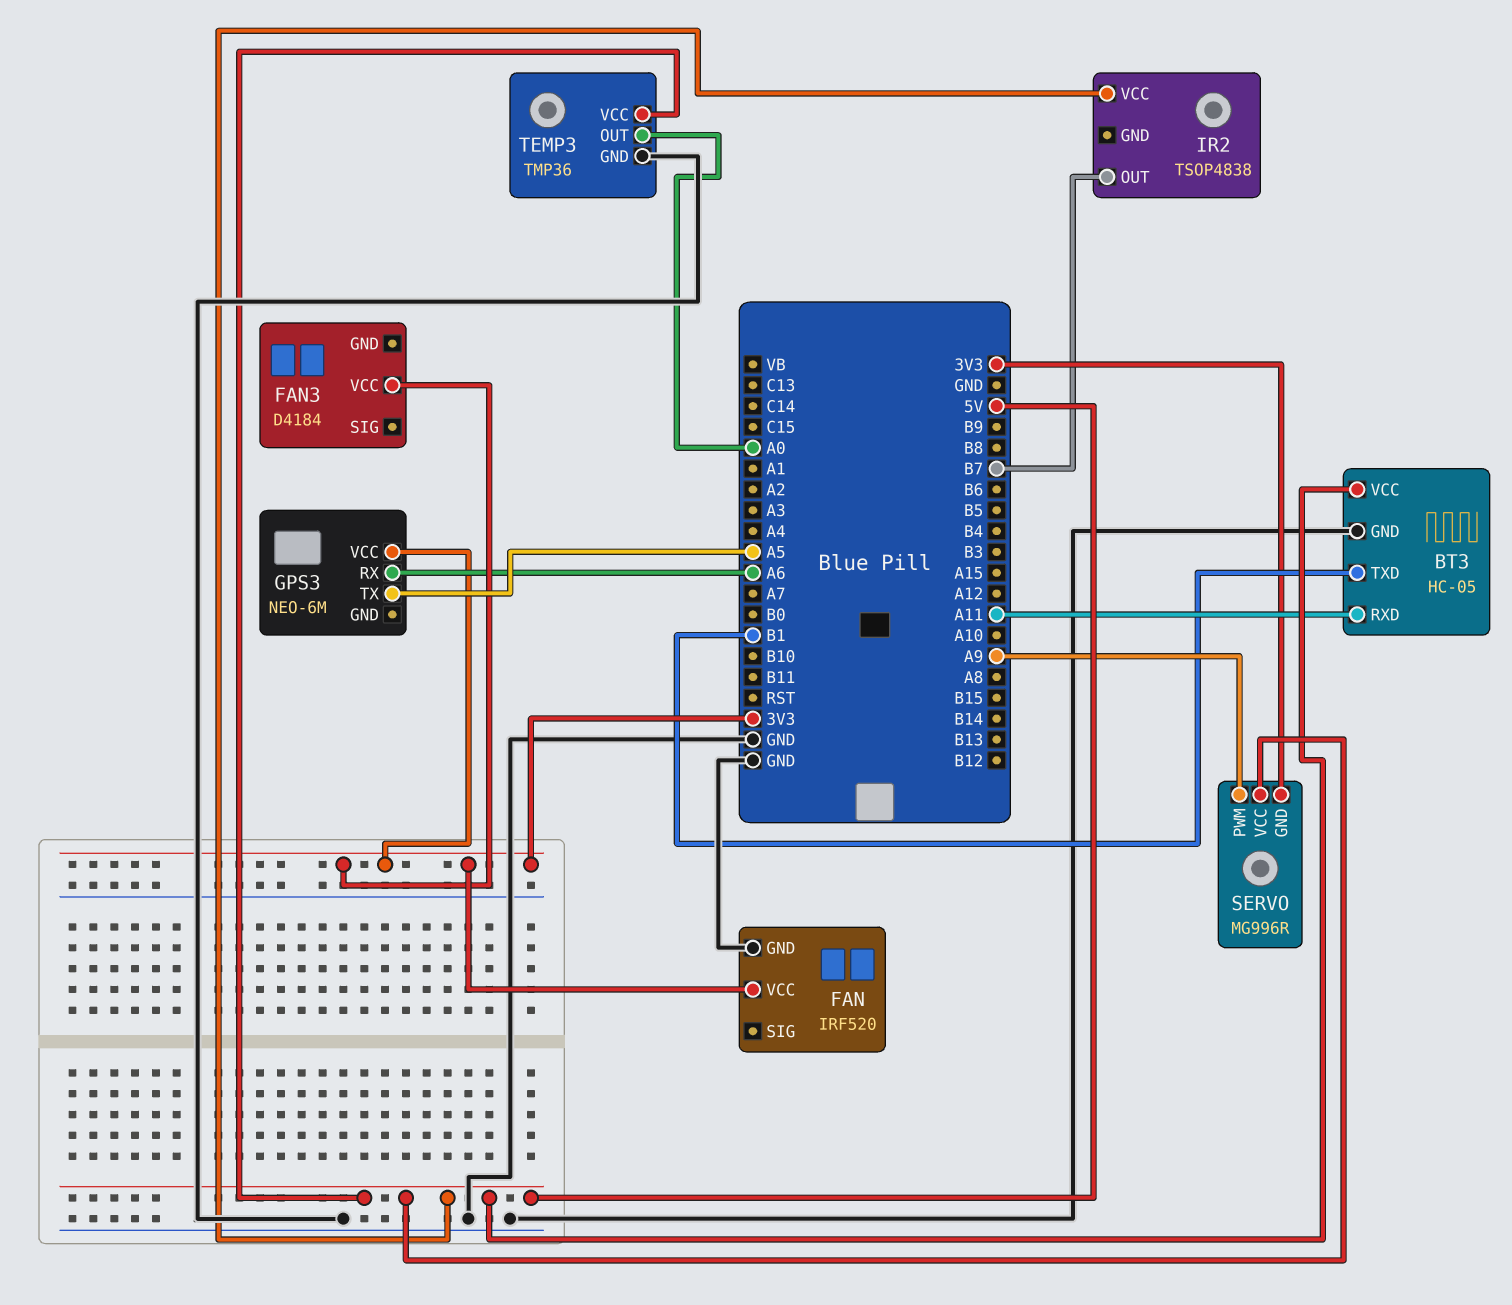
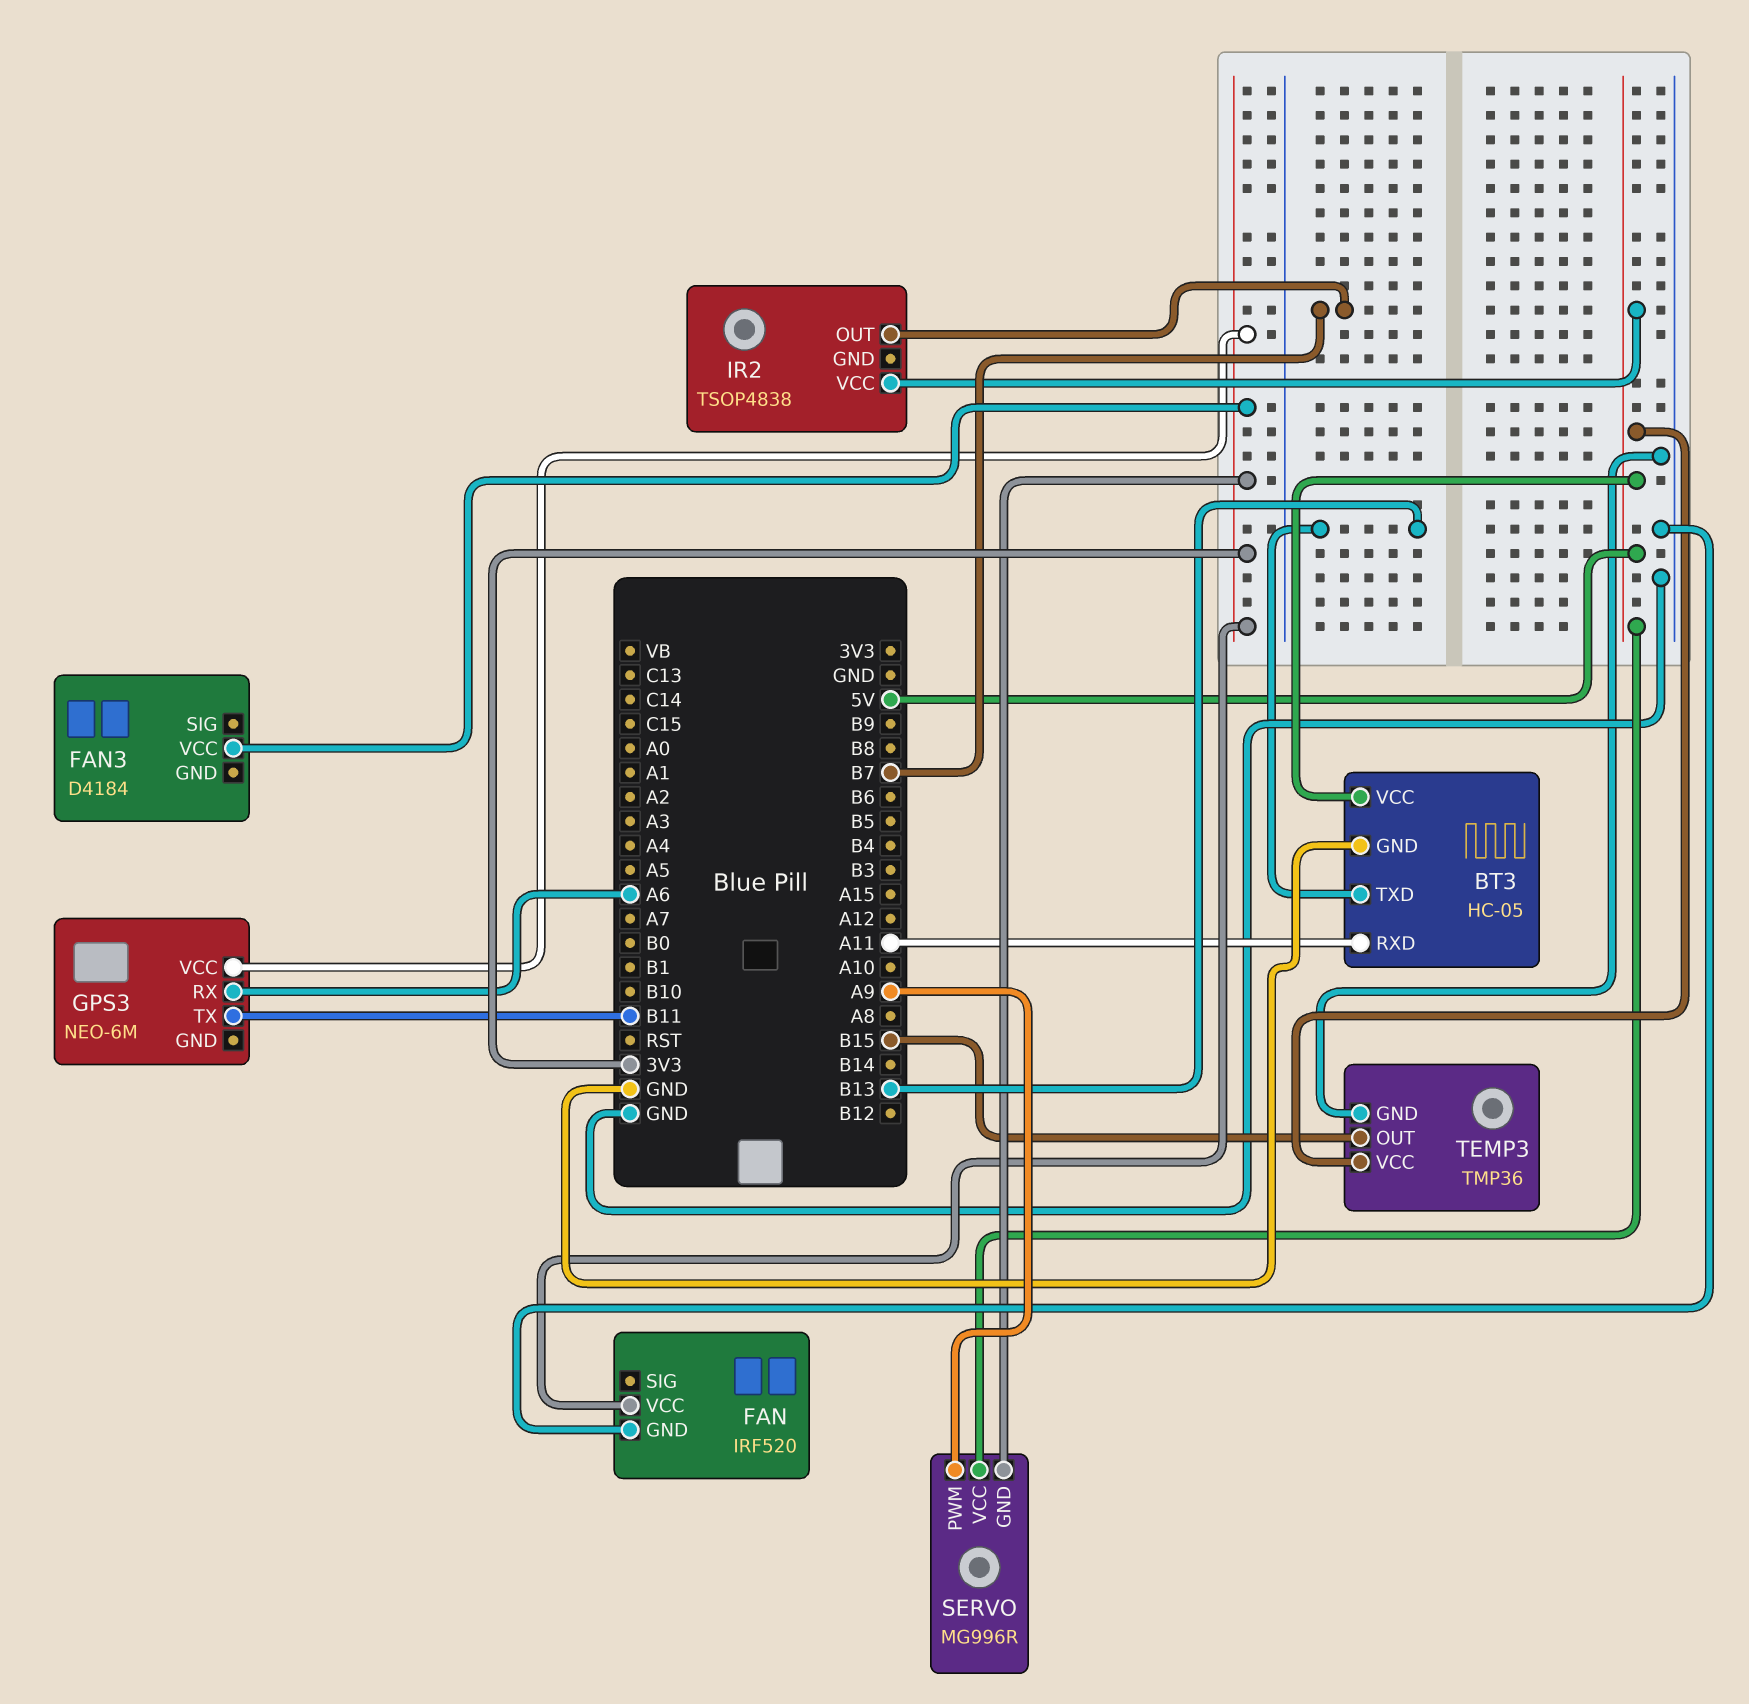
BT3 pin TXD: B1 -> B13
GPS3 pin TX: A5 -> B11
TEMP3 pin OUT: A0 -> B15

